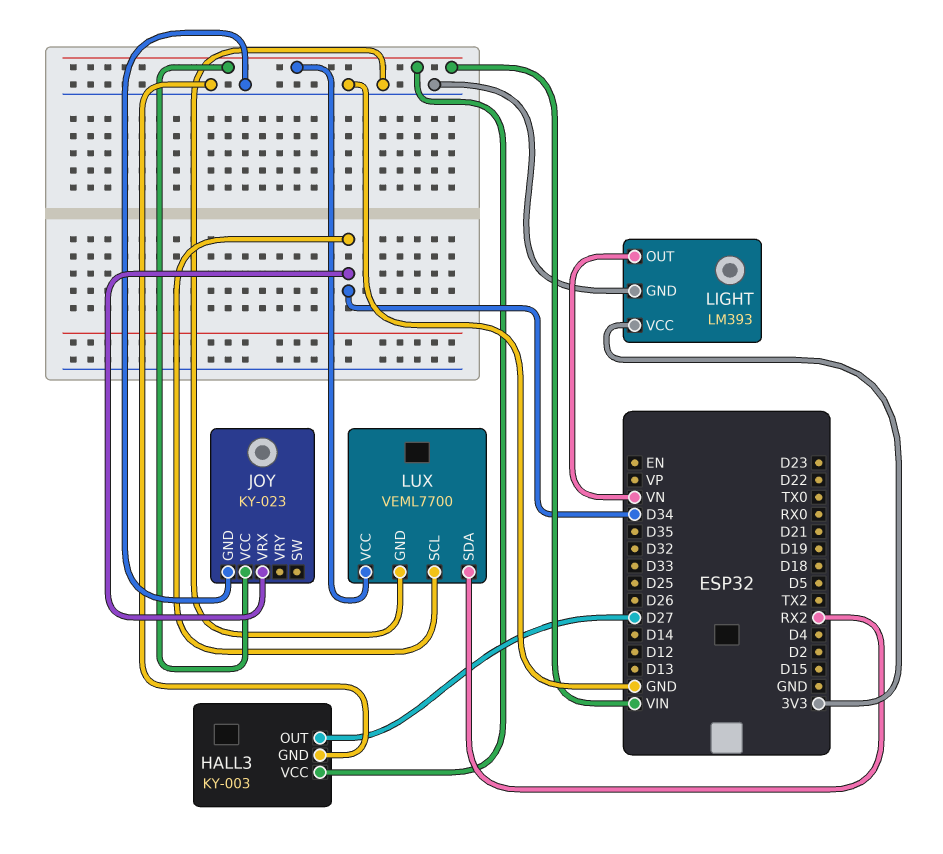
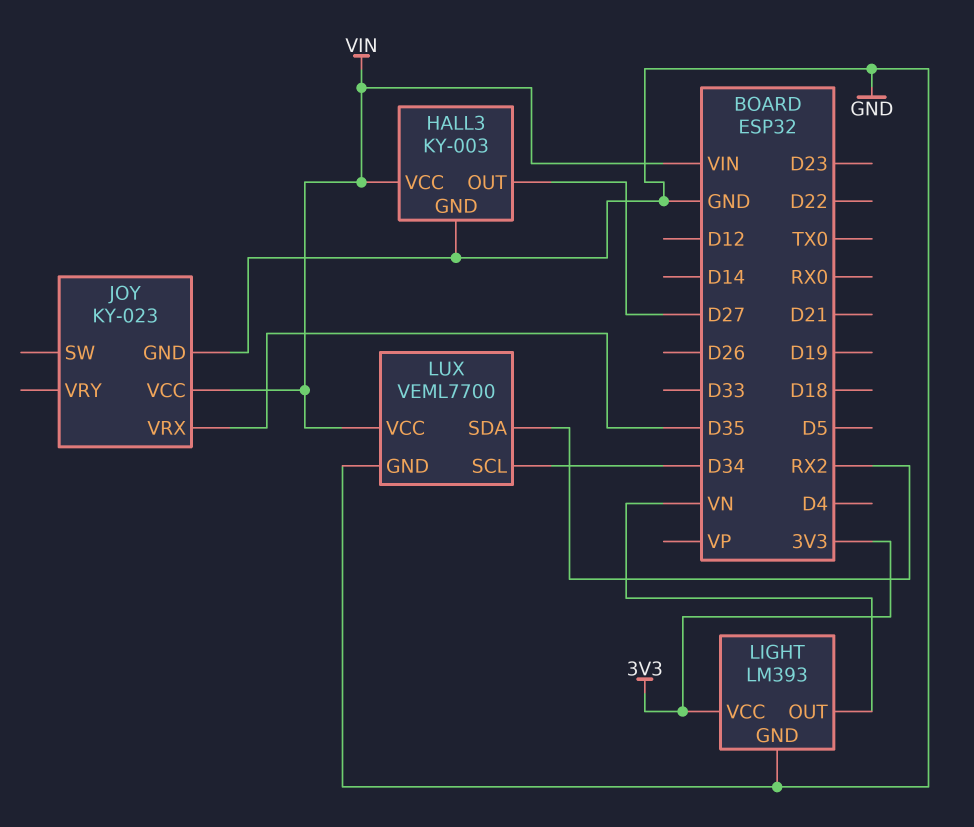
JOY pin VRX: D34 -> D35

